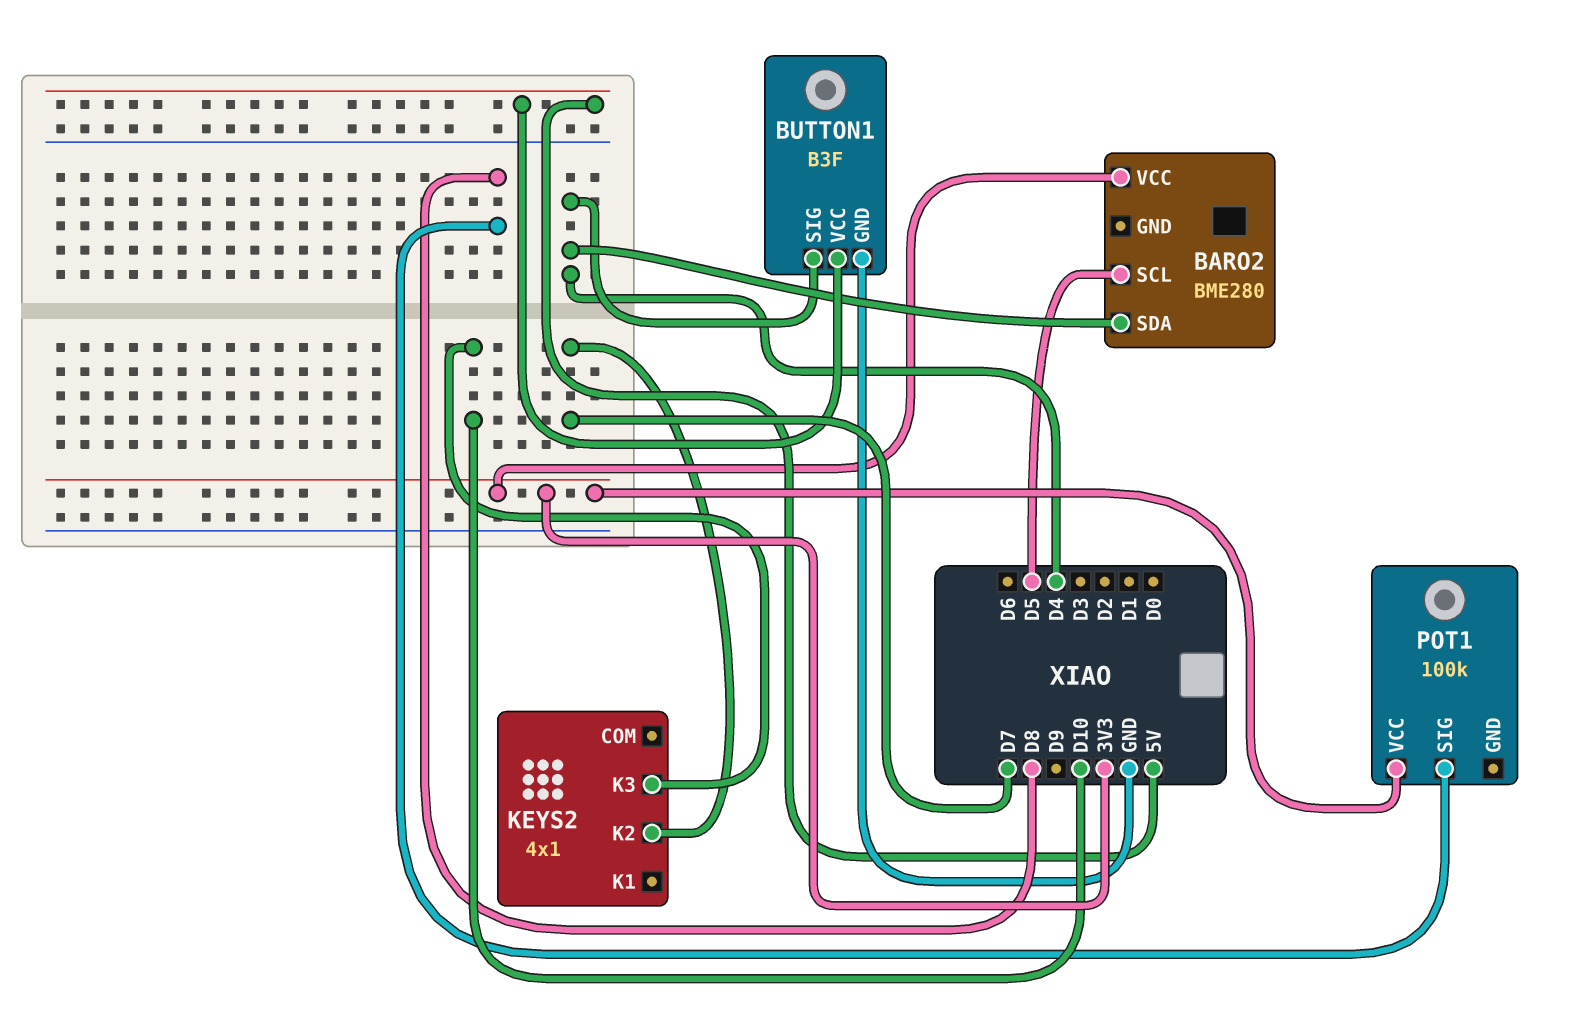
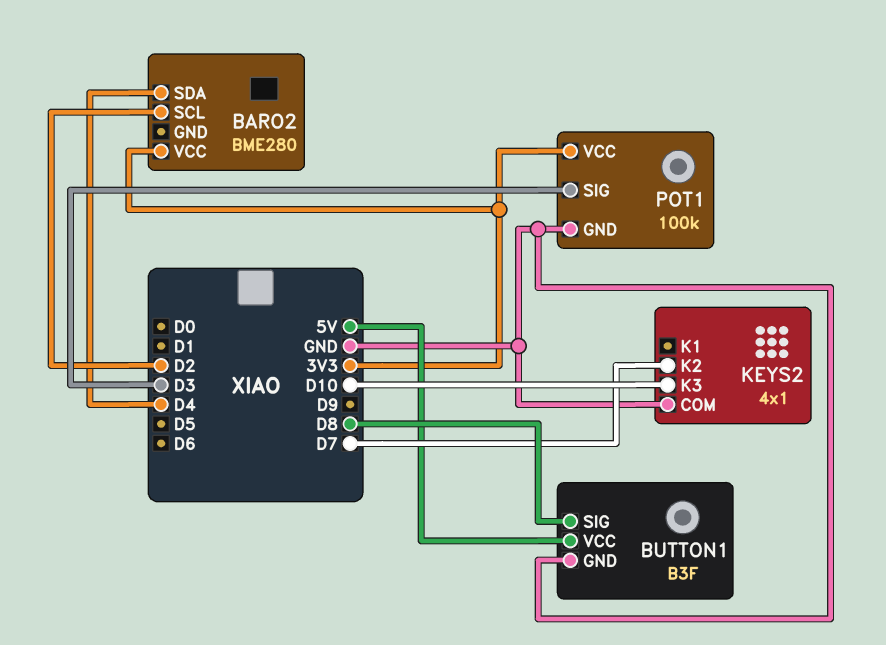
BARO2 pin SCL: D5 -> D2
BUTTON1 pin SIG: D4 -> D8
KEYS2 pin COM: none -> GND
POT1 pin GND: none -> GND
POT1 pin SIG: D8 -> D3

